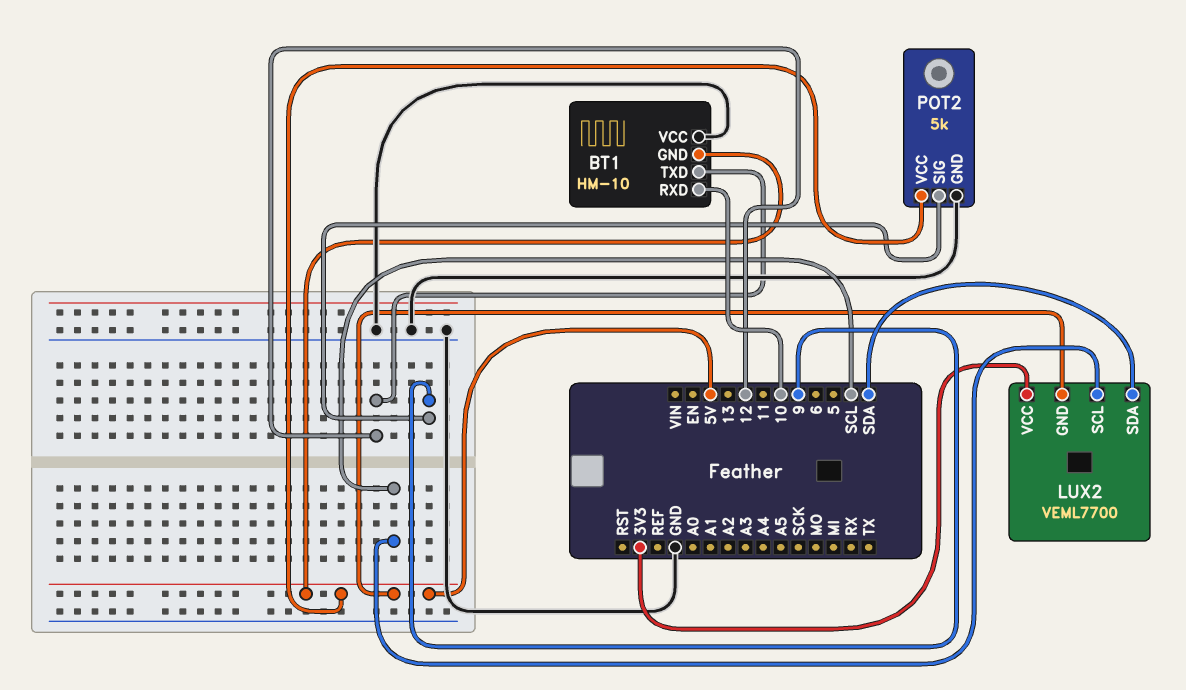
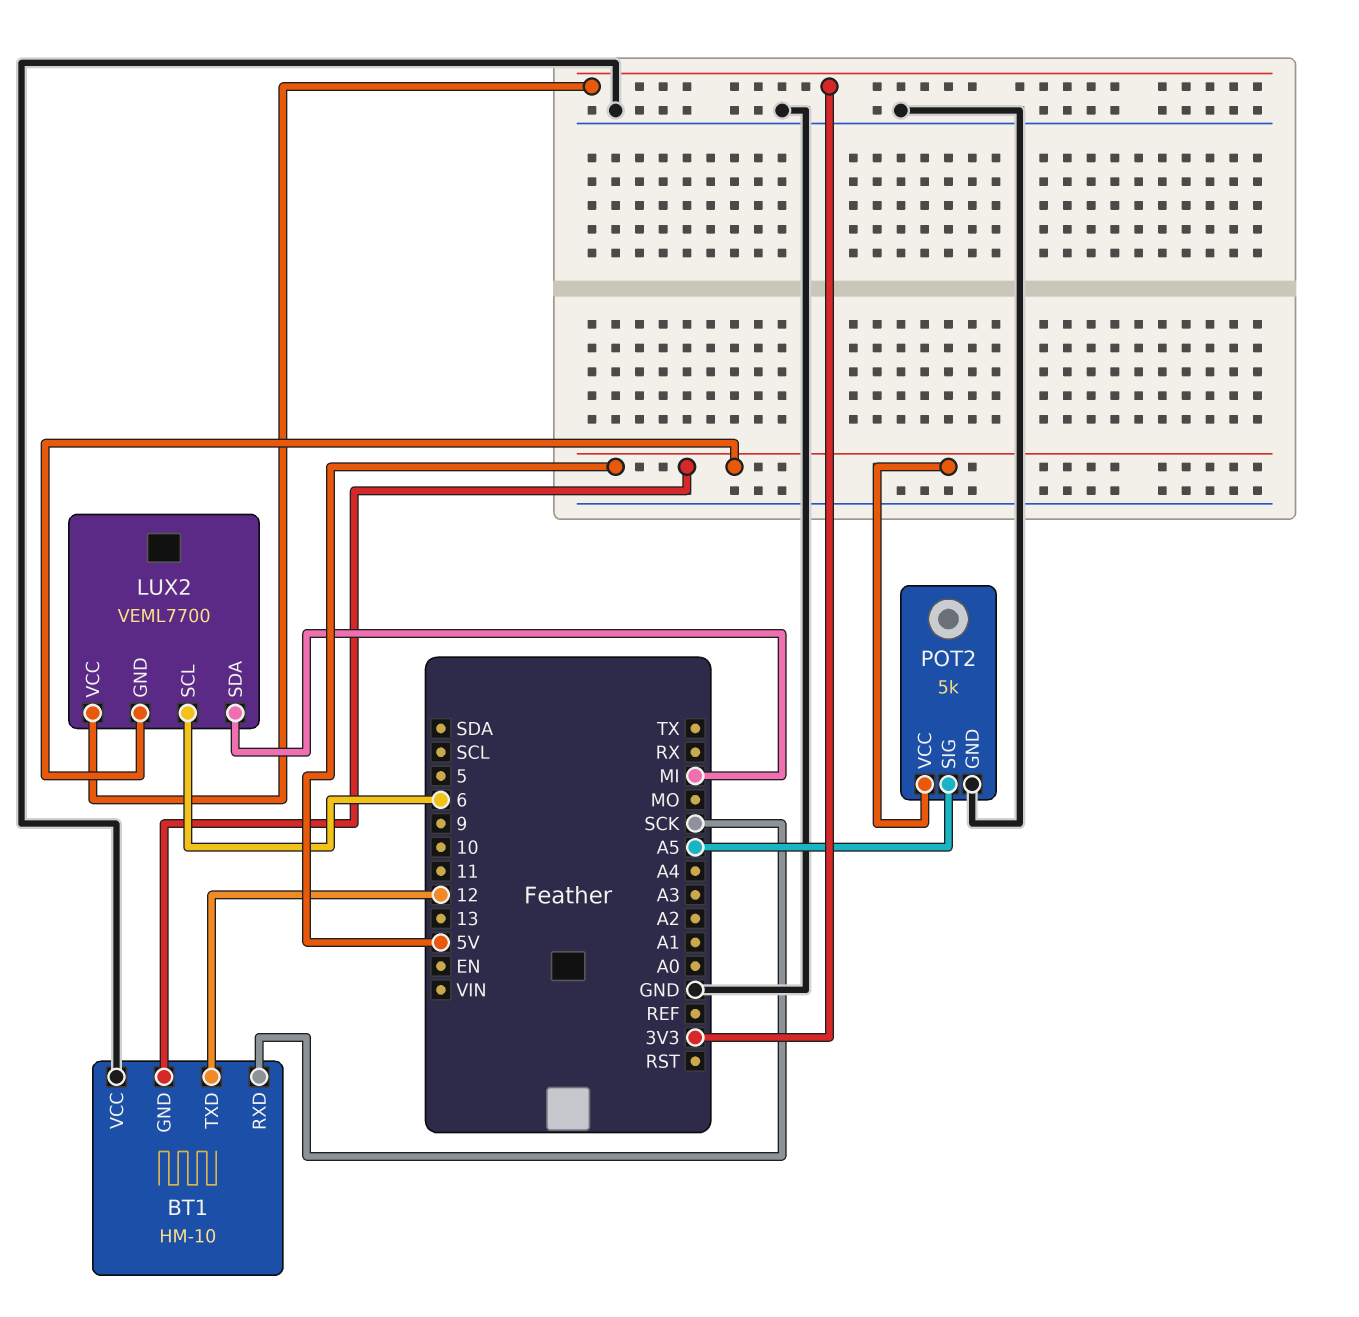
BT1 pin RXD: 10 -> SCK
LUX2 pin SCL: SCL -> 6
LUX2 pin SDA: SDA -> MI
POT2 pin SIG: 9 -> A5

